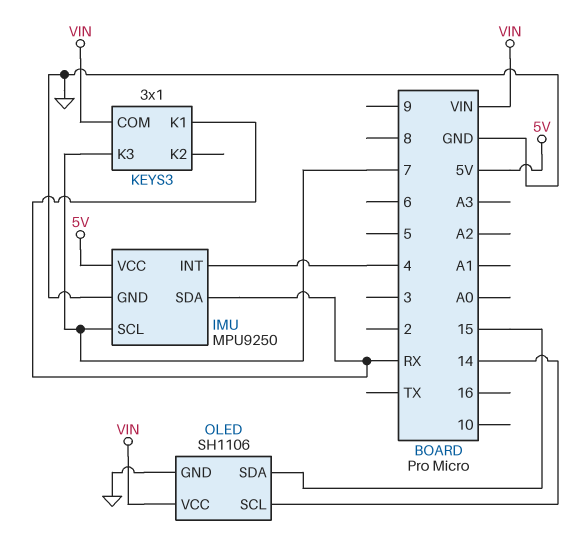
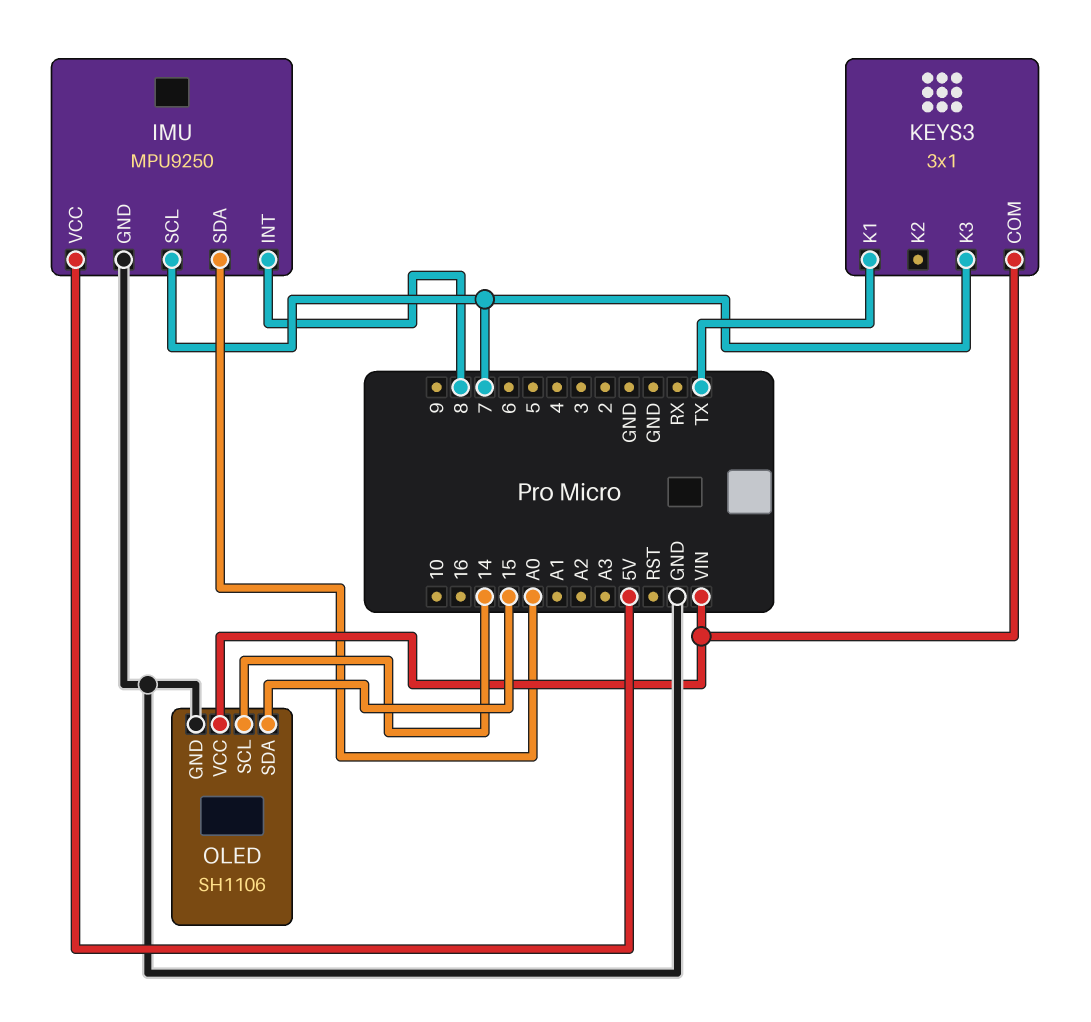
IMU pin INT: 4 -> 8
IMU pin SDA: RX -> A0
KEYS3 pin K1: RX -> TX

